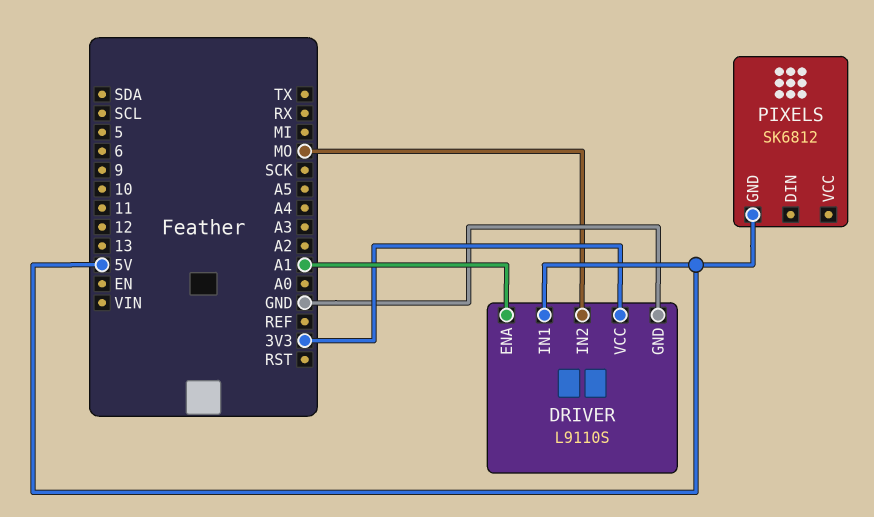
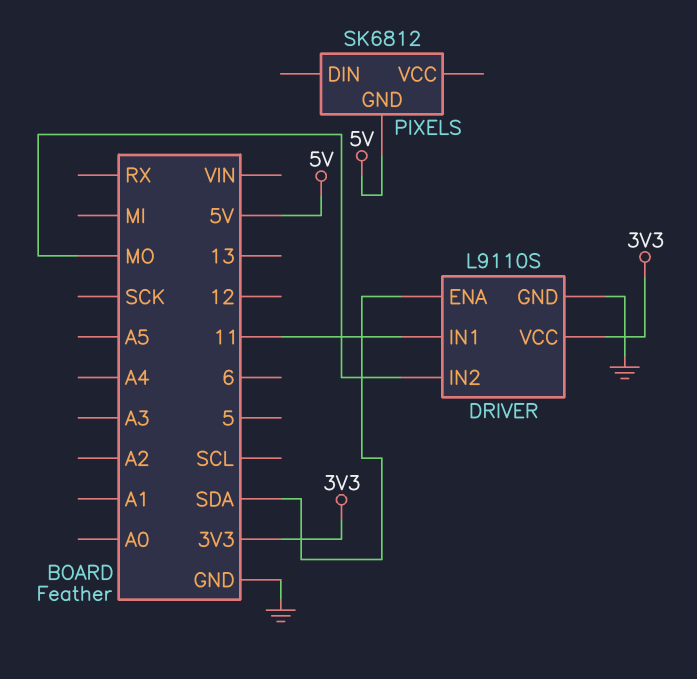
DRIVER pin ENA: A1 -> SDA
DRIVER pin IN1: 5V -> 11

